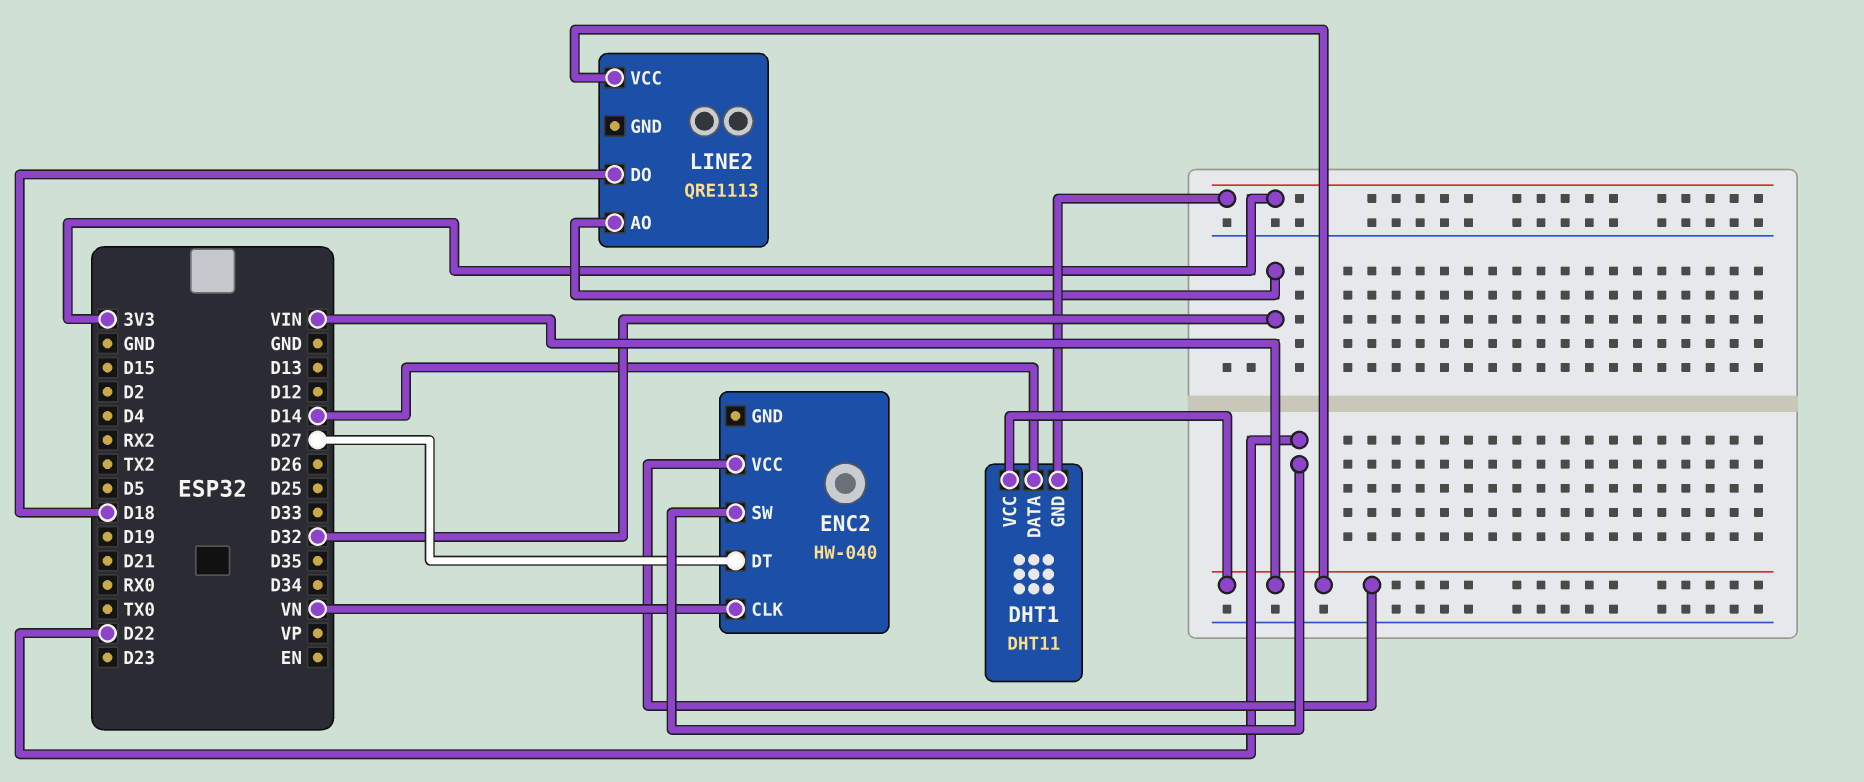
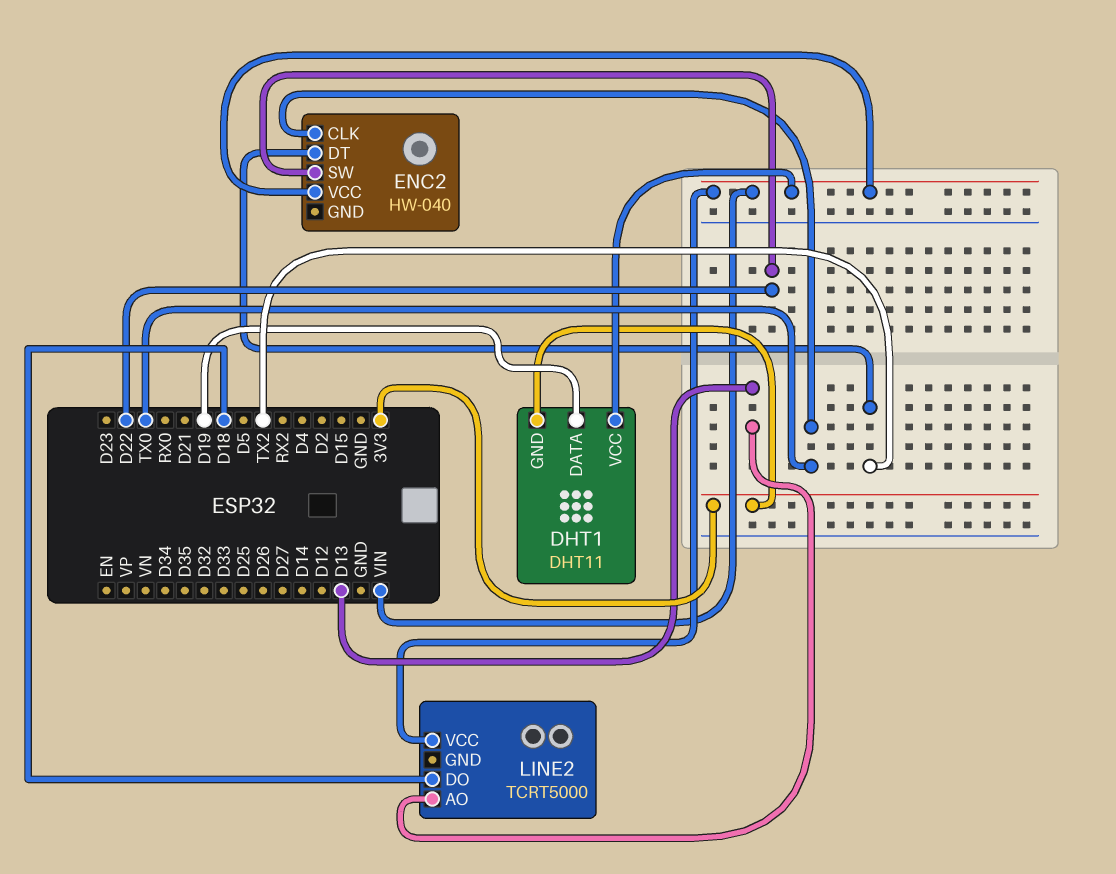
DHT1 pin DATA: D14 -> D19
ENC2 pin CLK: VN -> TX0
ENC2 pin DT: D27 -> TX2
LINE2: QRE1113 -> TCRT5000
LINE2 pin AO: D32 -> D13

